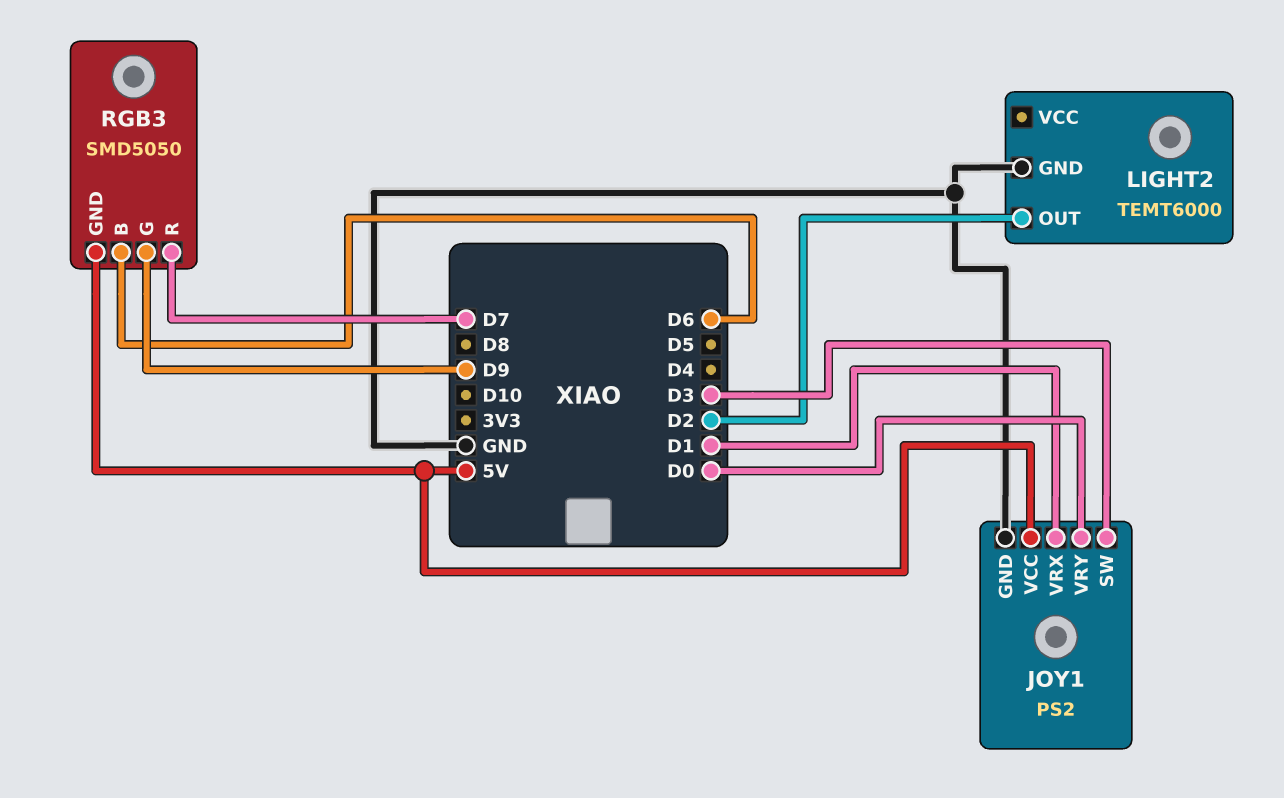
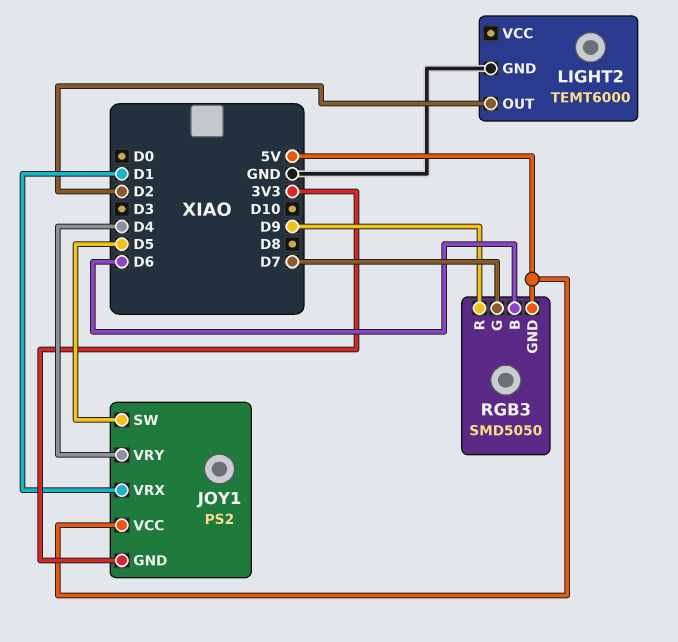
JOY1 pin GND: GND -> 3V3
JOY1 pin SW: D3 -> D5
JOY1 pin VRY: D0 -> D4
RGB3 pin G: D9 -> D7
RGB3 pin R: D7 -> D9

